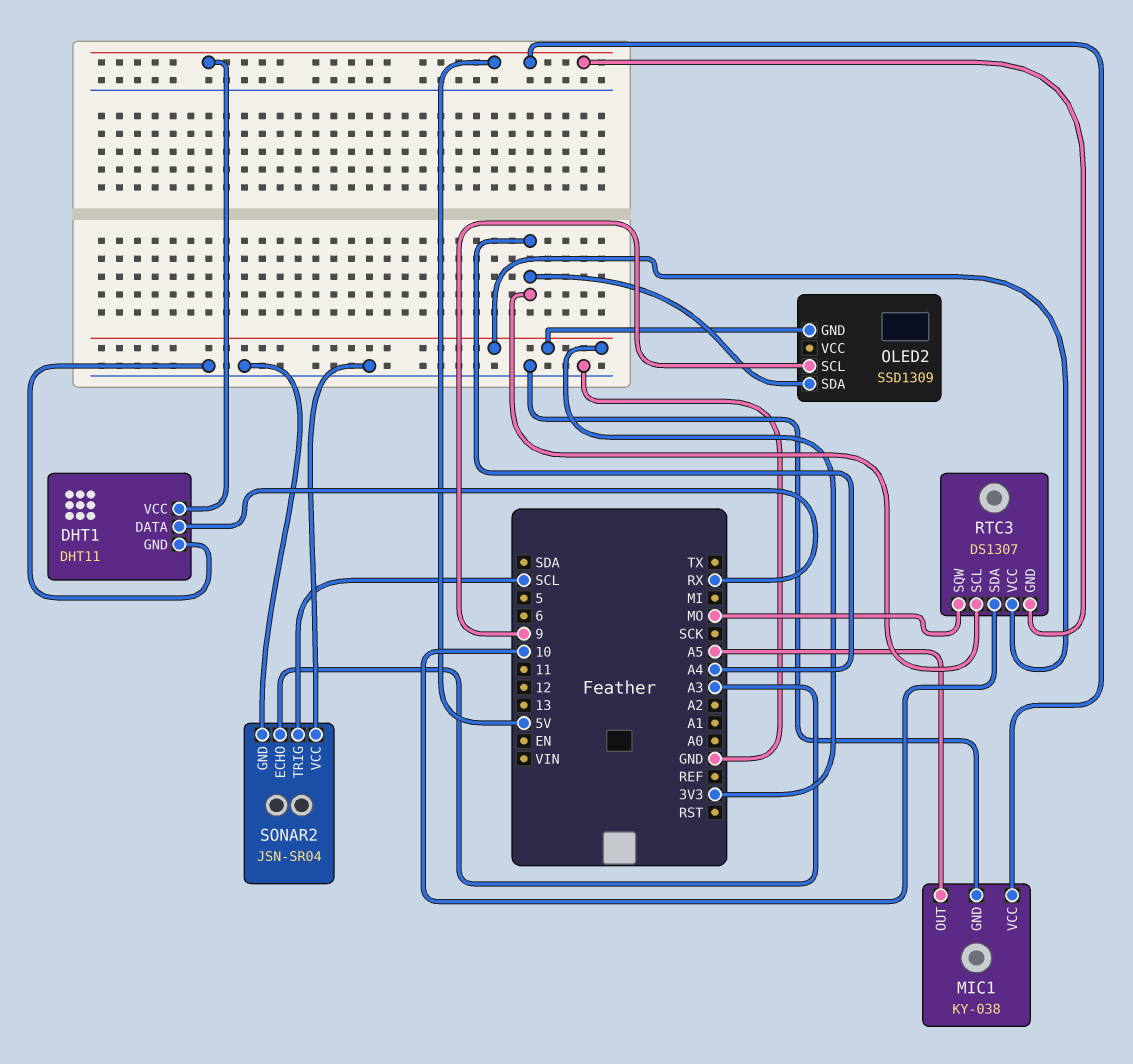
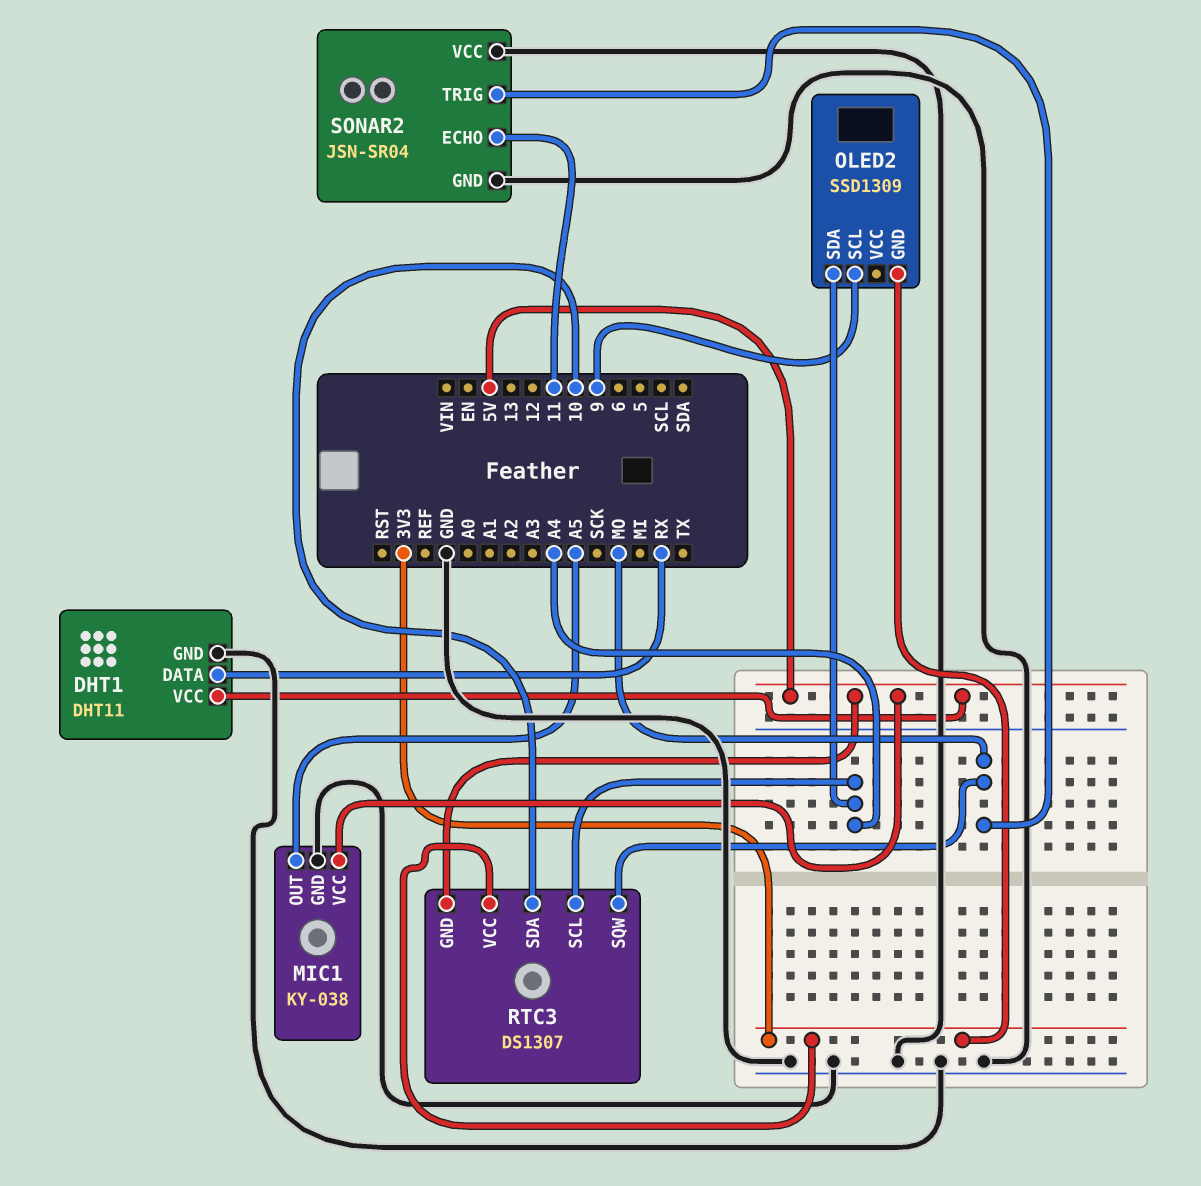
SONAR2 pin ECHO: A3 -> 11
SONAR2 pin TRIG: SCL -> MO

